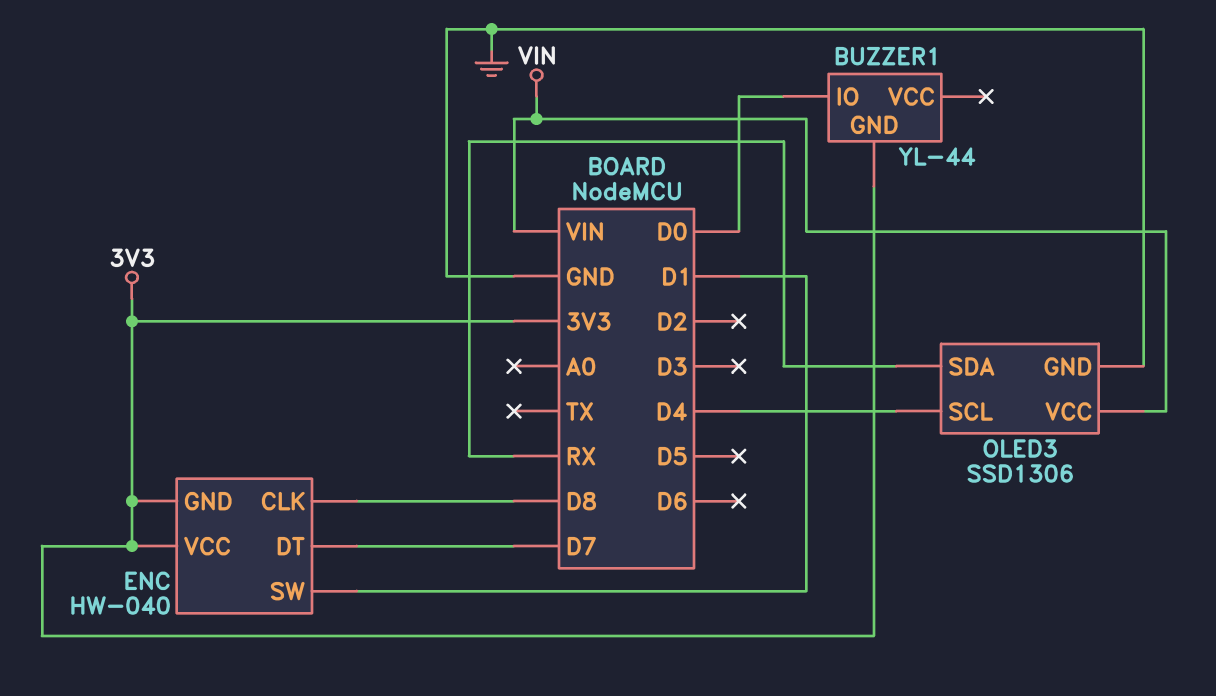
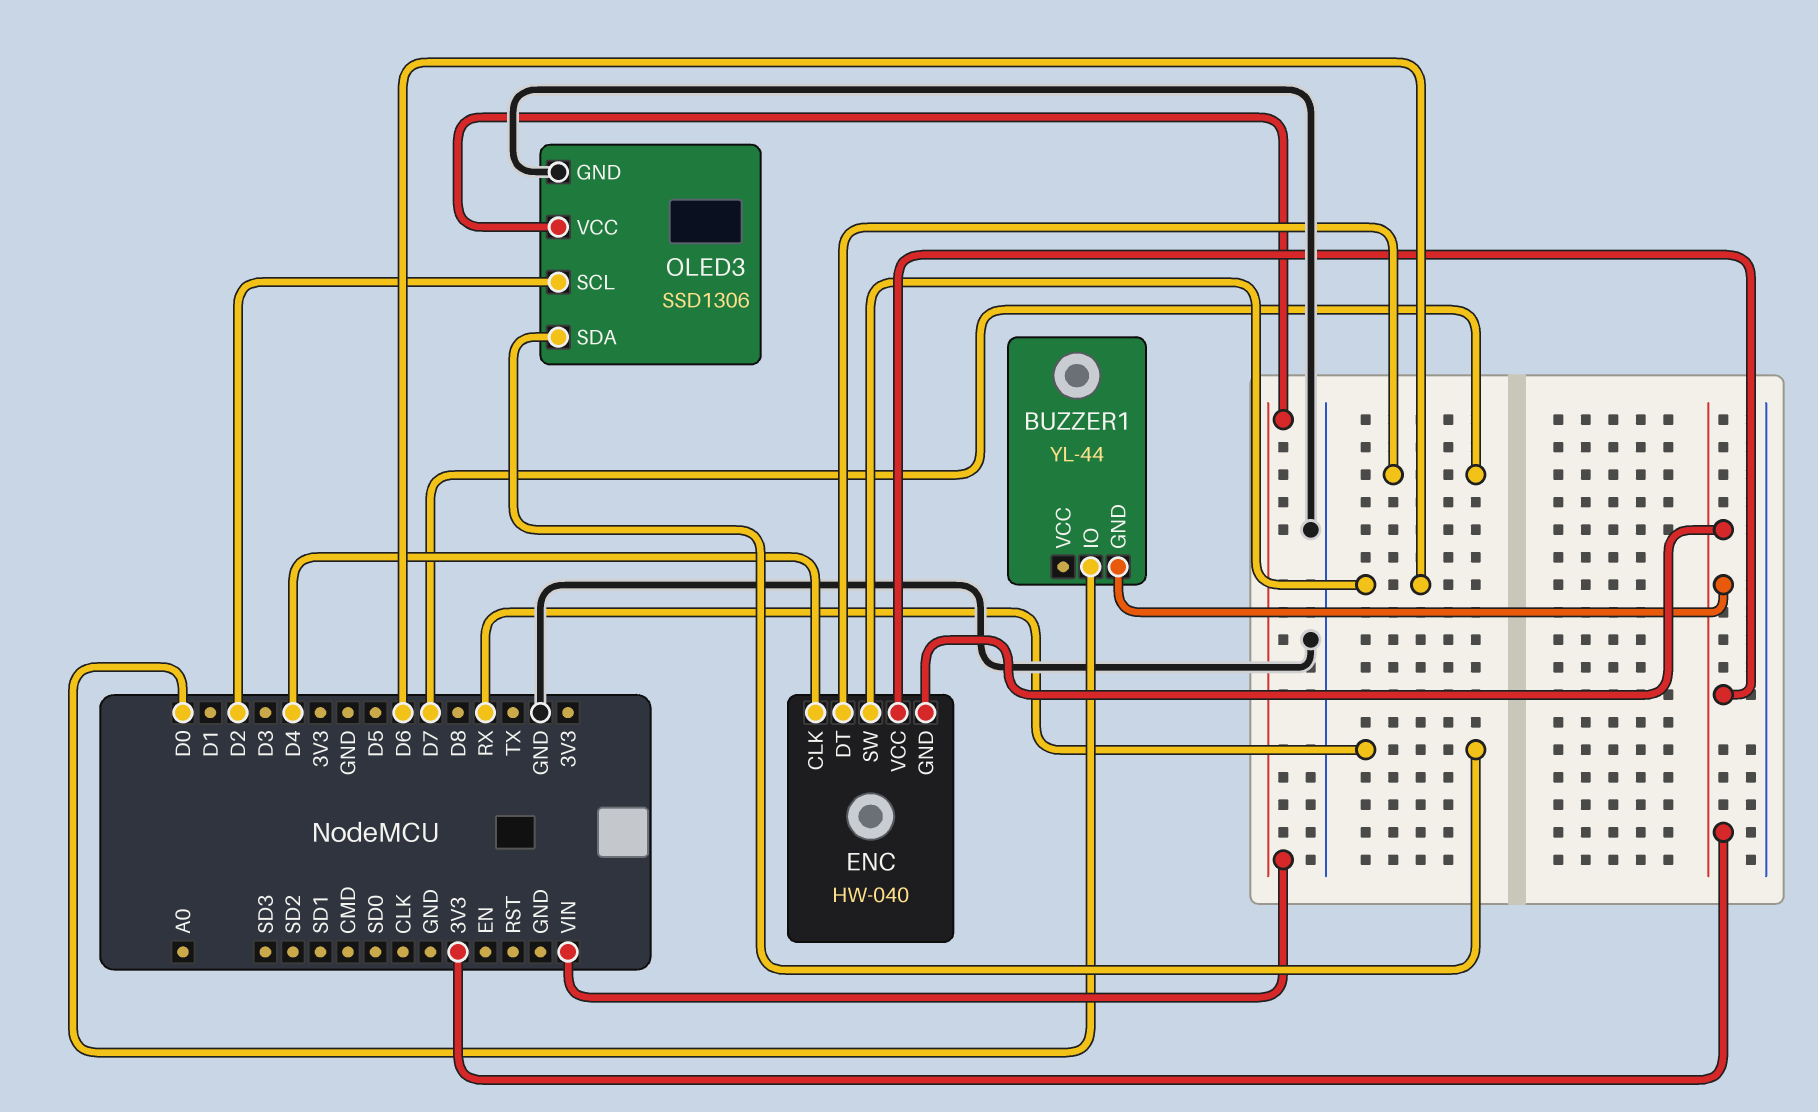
ENC pin CLK: D8 -> D4
ENC pin SW: D1 -> D6
OLED3 pin SCL: D4 -> D2

